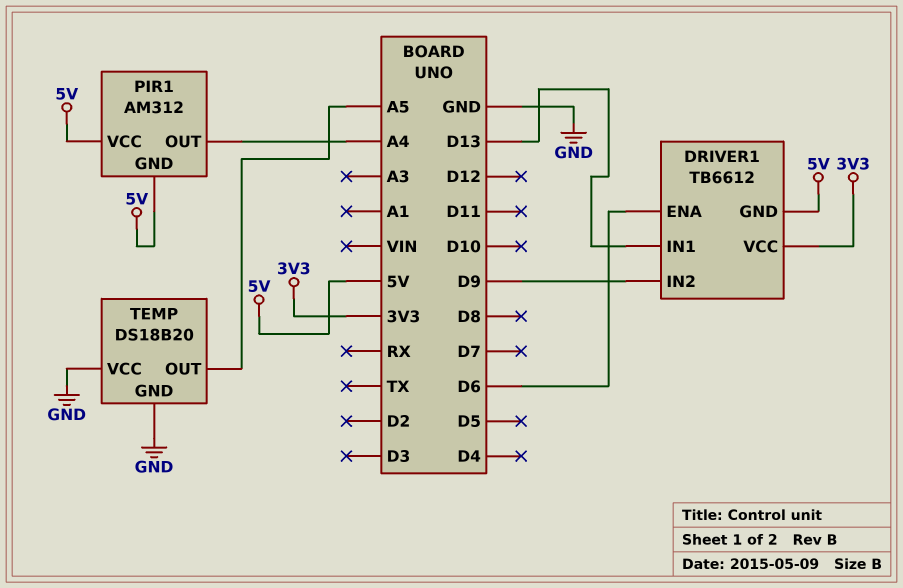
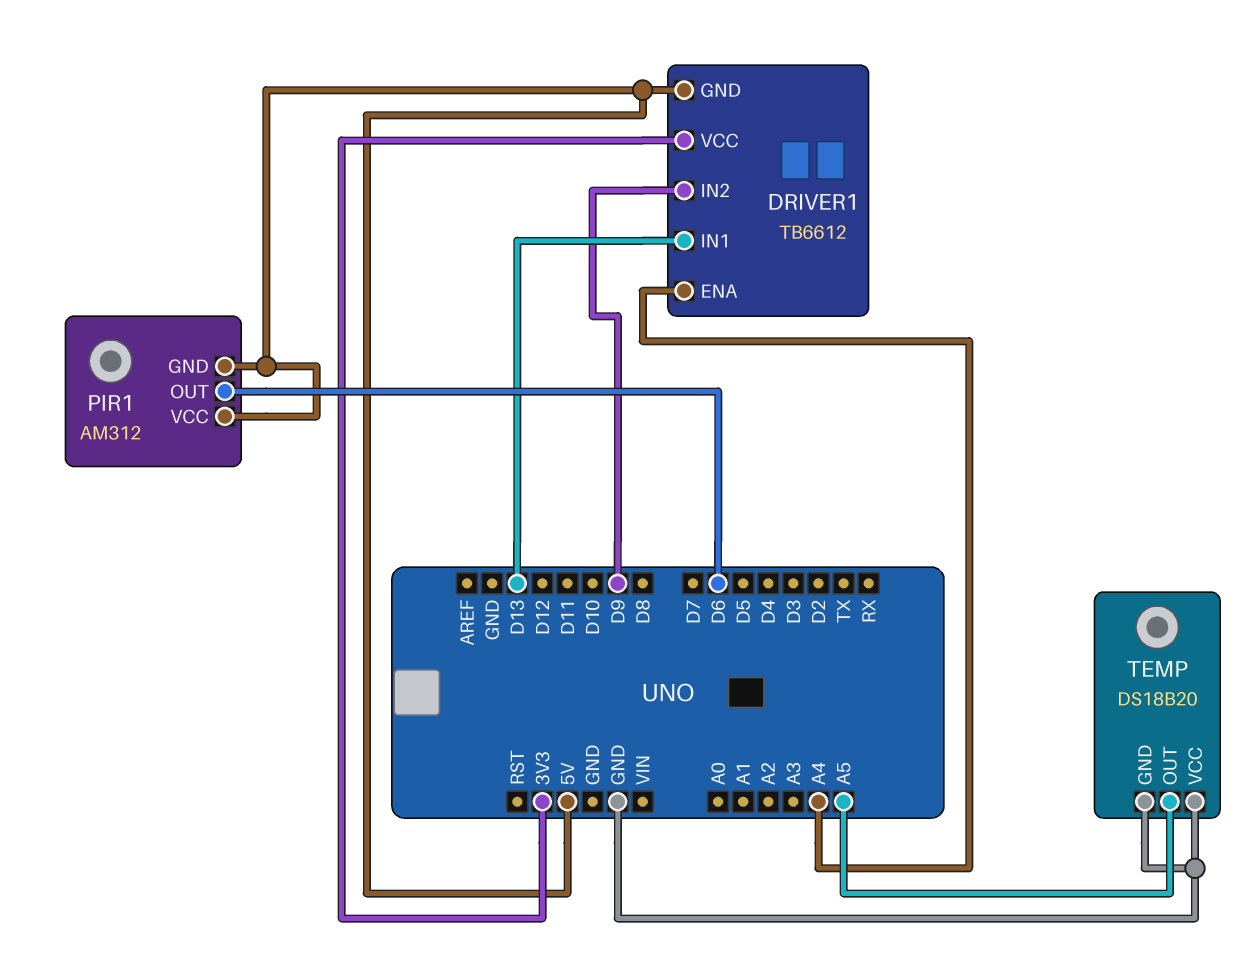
DRIVER1 pin ENA: D6 -> A4
PIR1 pin OUT: A4 -> D6

